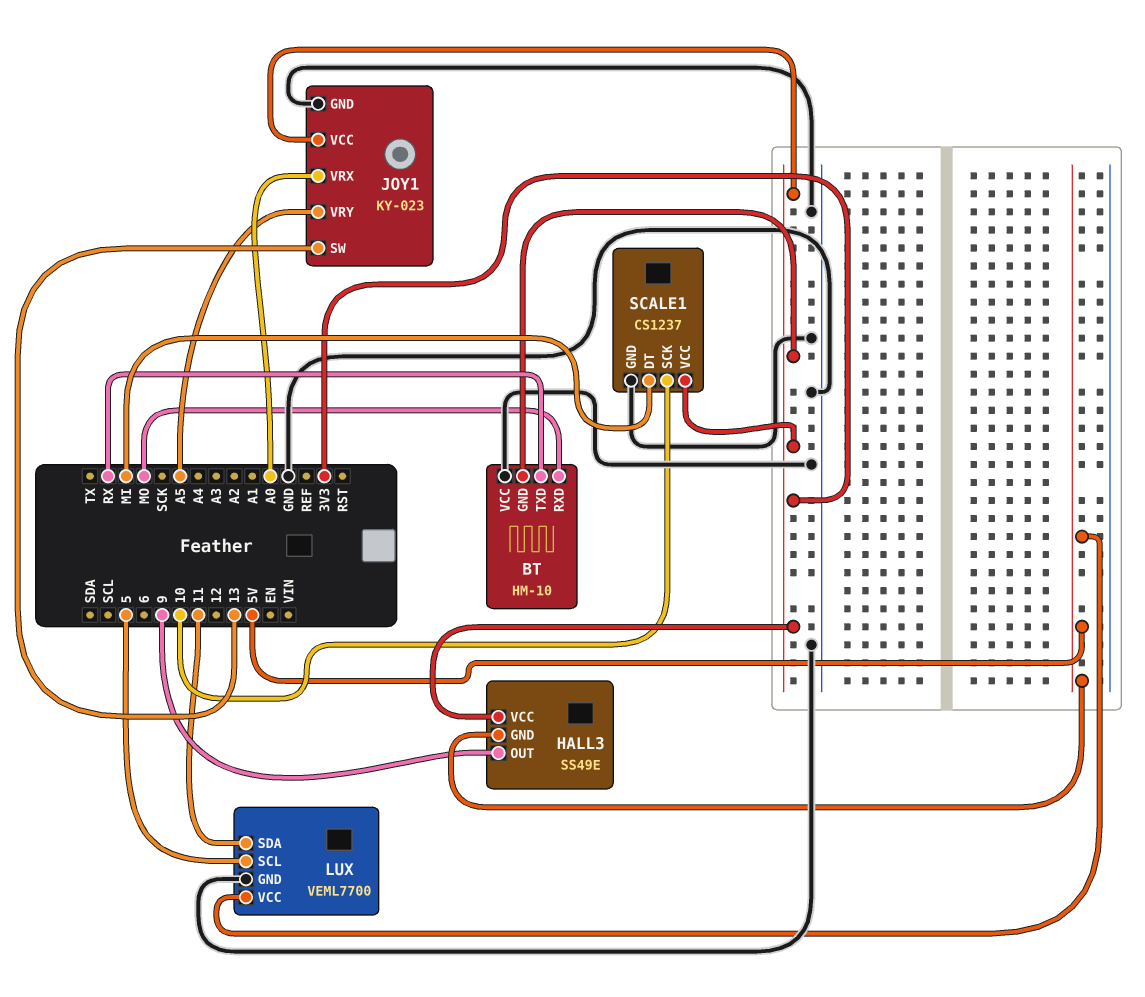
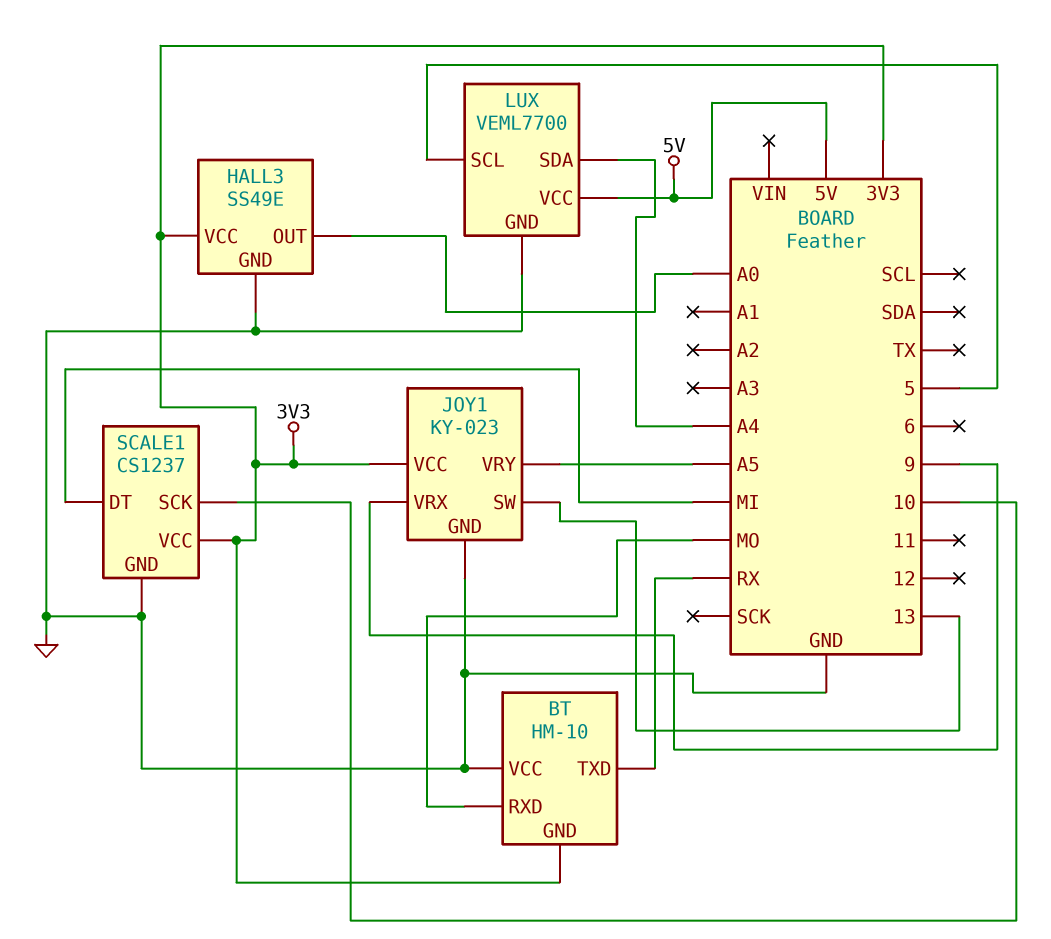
HALL3 pin GND: 5V -> GND
HALL3 pin OUT: 9 -> A0
JOY1 pin VRX: A0 -> 9
LUX pin SDA: 11 -> A4

